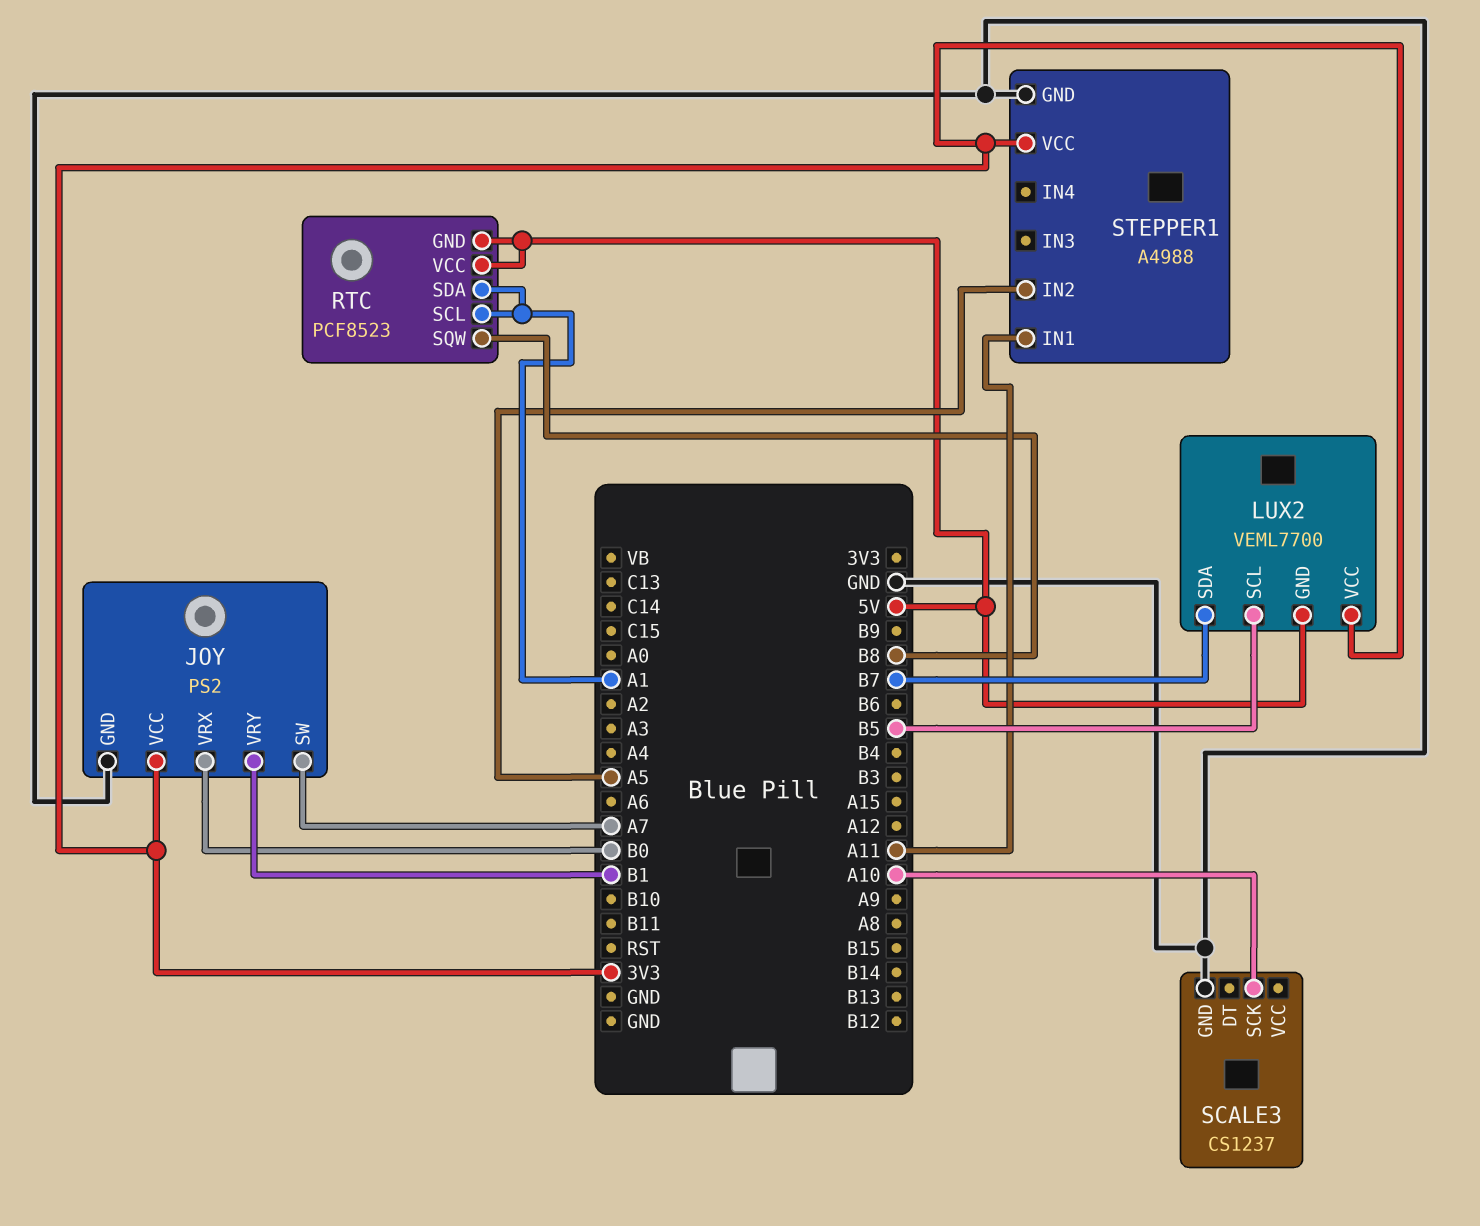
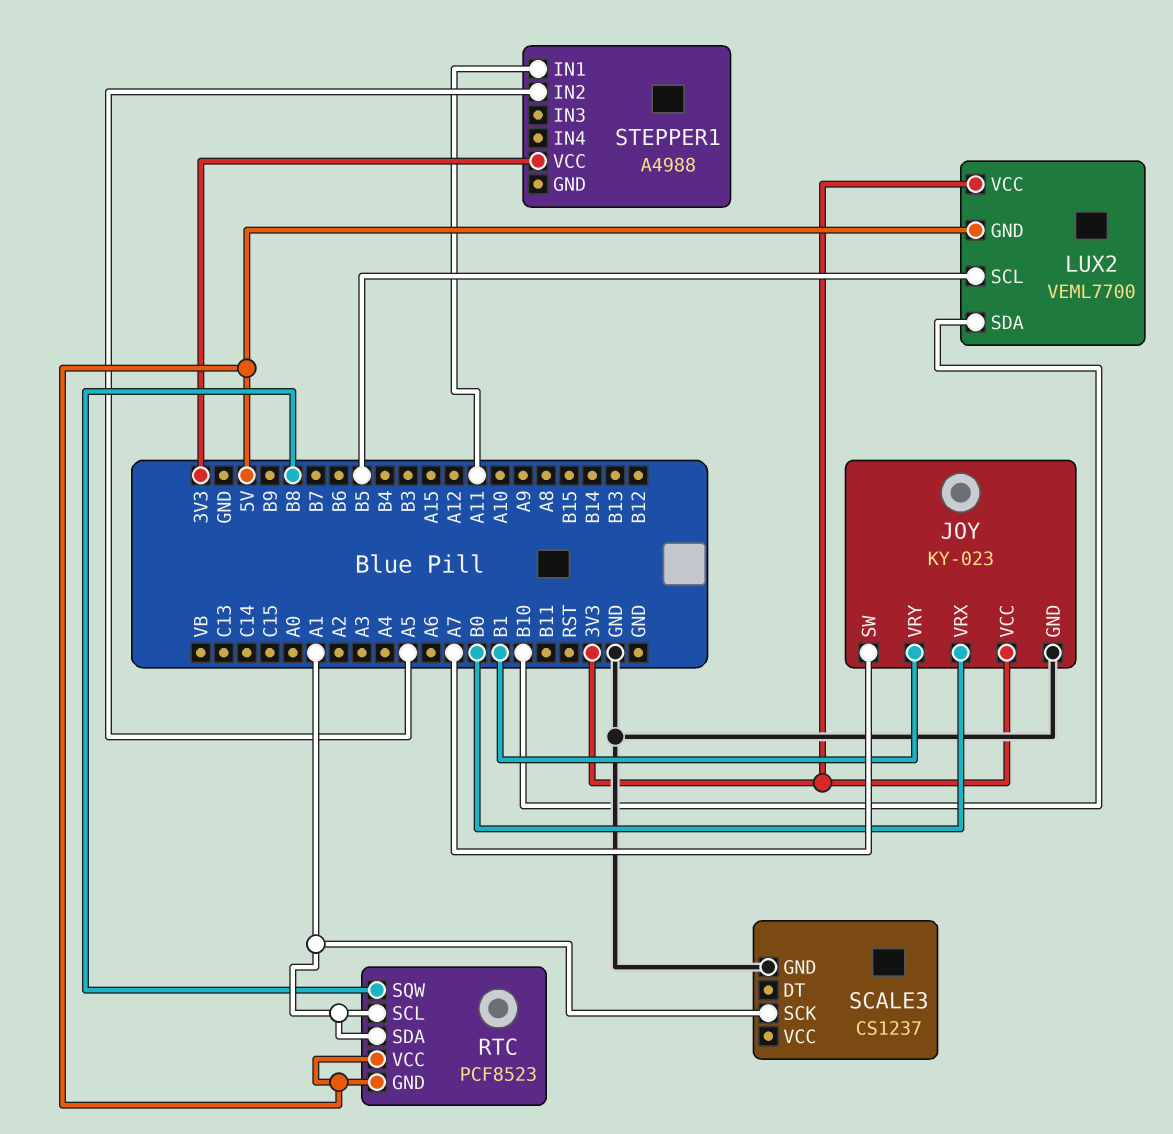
JOY: PS2 -> KY-023
LUX2 pin SDA: B7 -> B10
SCALE3 pin SCK: A10 -> A1
STEPPER1 pin GND: GND -> none

